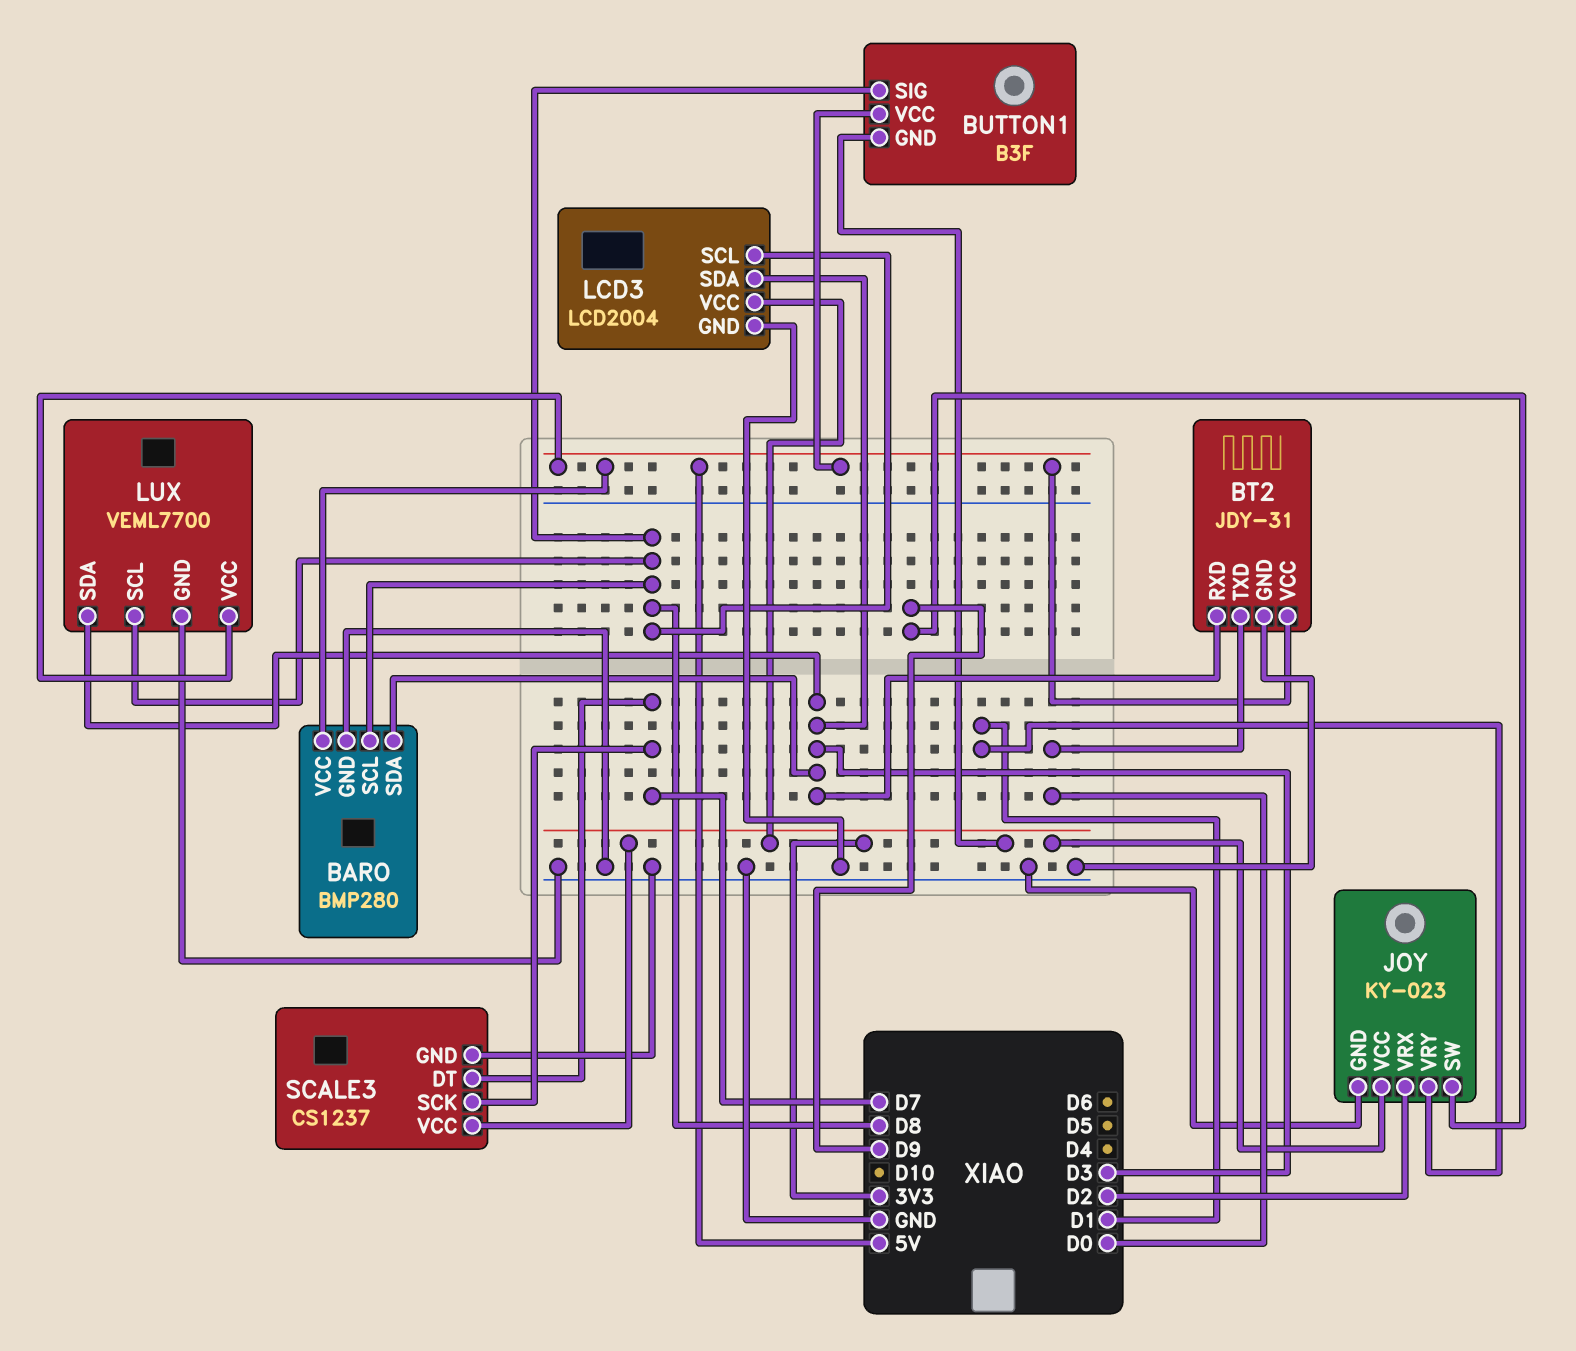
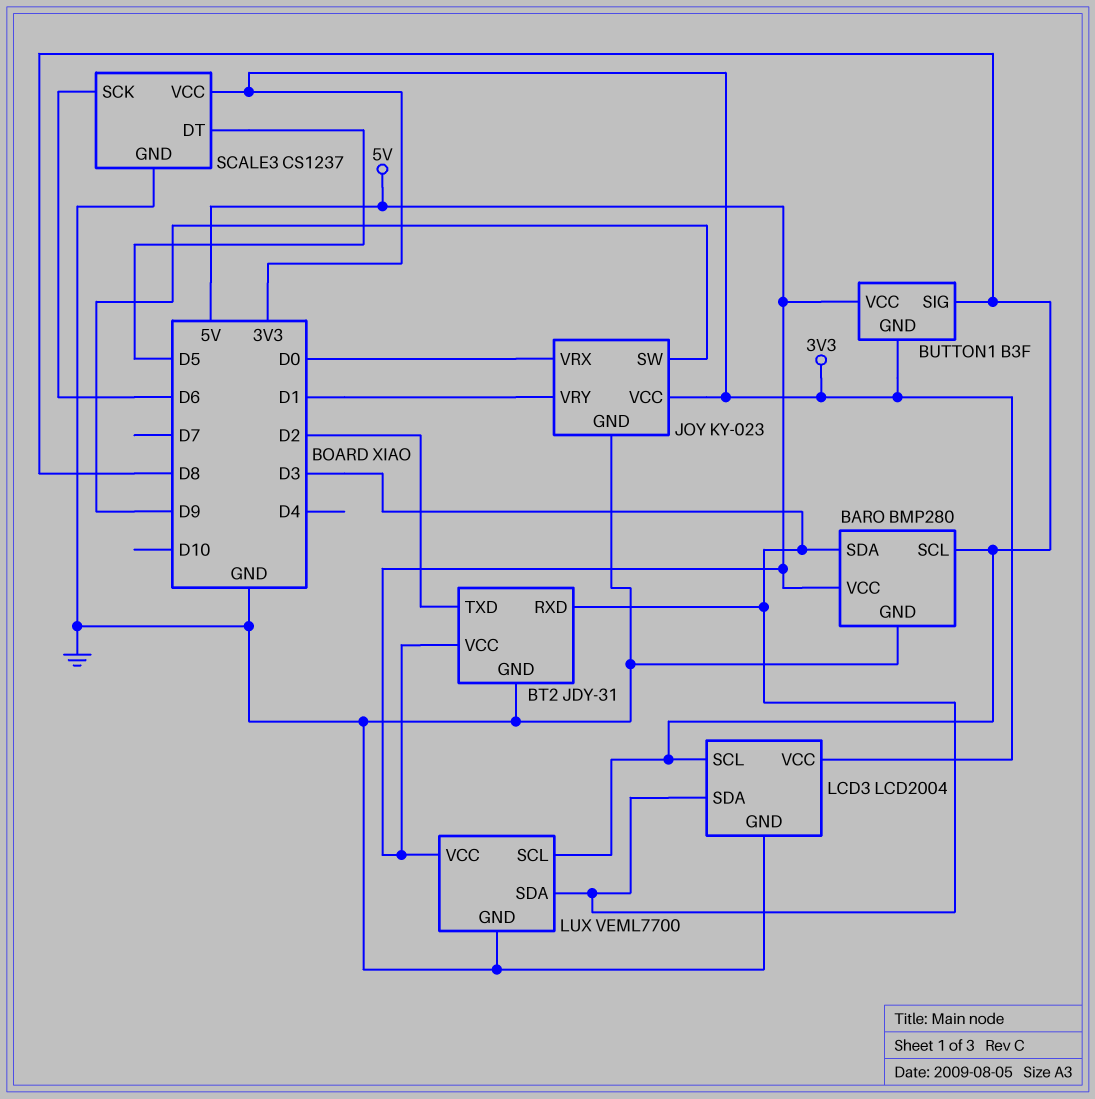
BT2 pin TXD: D0 -> D2
JOY pin VRX: D2 -> D0
SCALE3 pin DT: D7 -> D5
SCALE3 pin SCK: D7 -> D6

